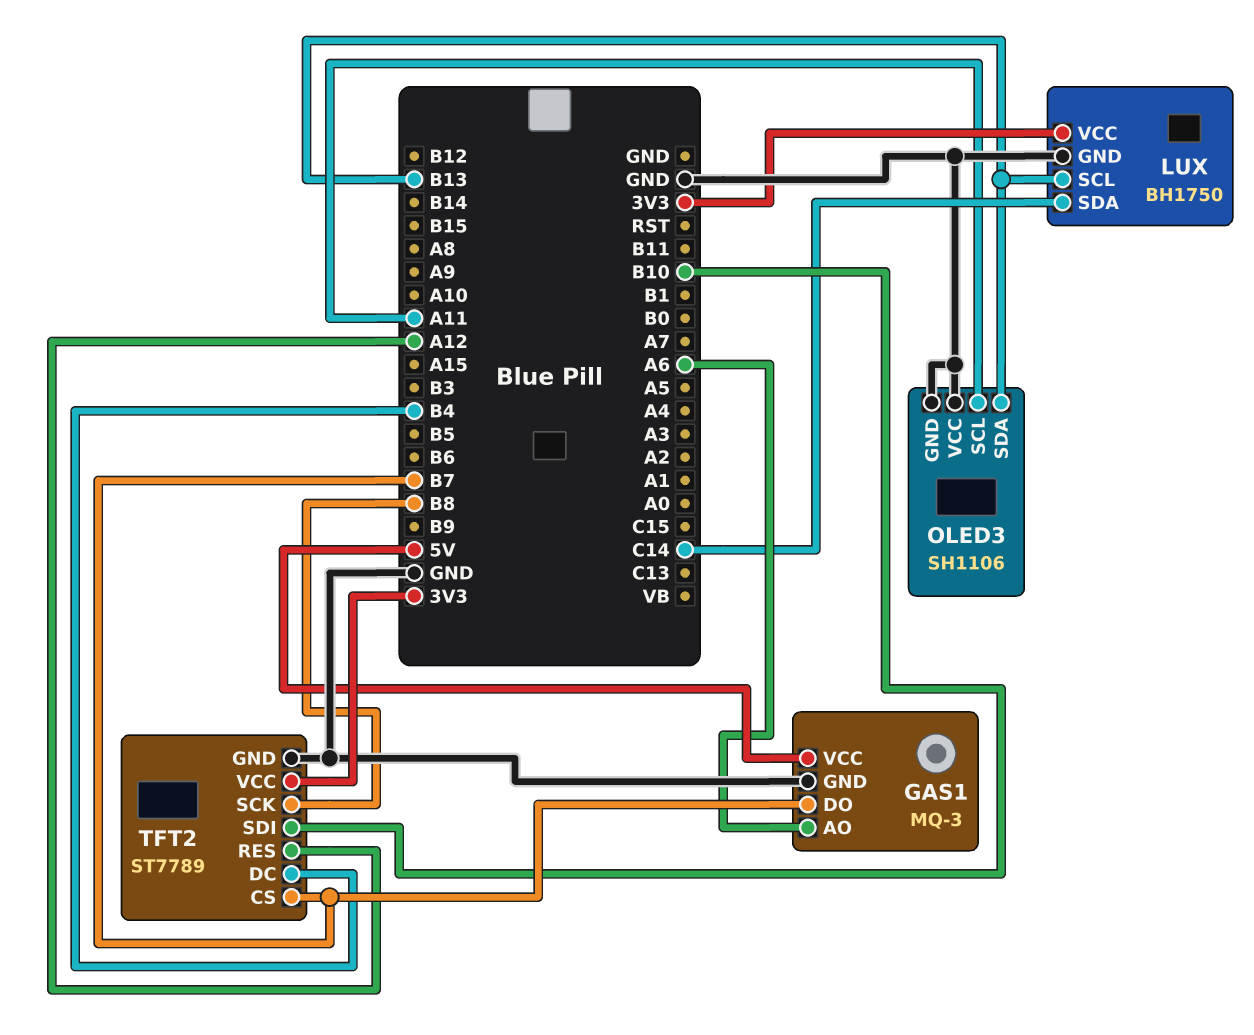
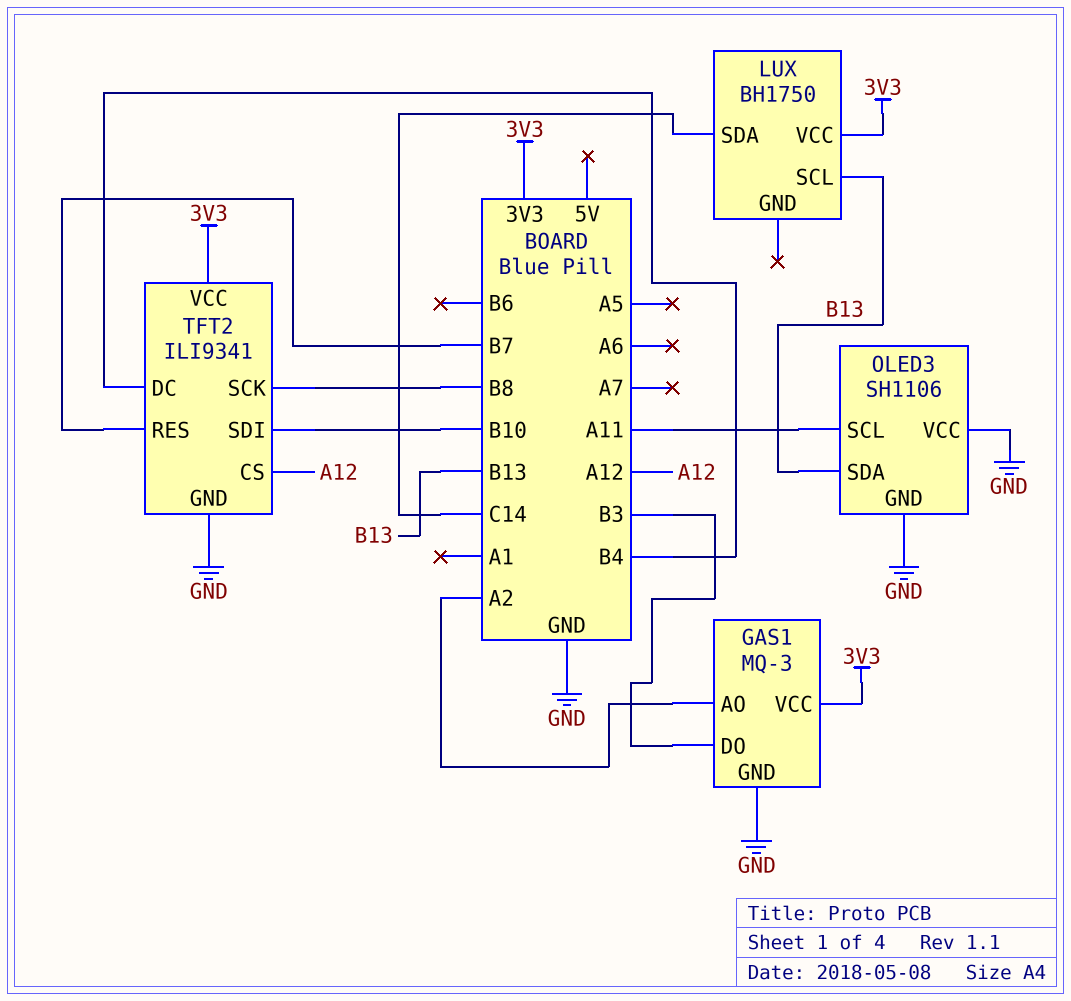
GAS1 pin AO: A6 -> A2
GAS1 pin DO: B7 -> B3
GAS1 pin VCC: 5V -> 3V3
LUX pin GND: GND -> none
TFT2: ST7789 -> ILI9341
TFT2 pin CS: B7 -> A12
TFT2 pin RES: A12 -> B7

